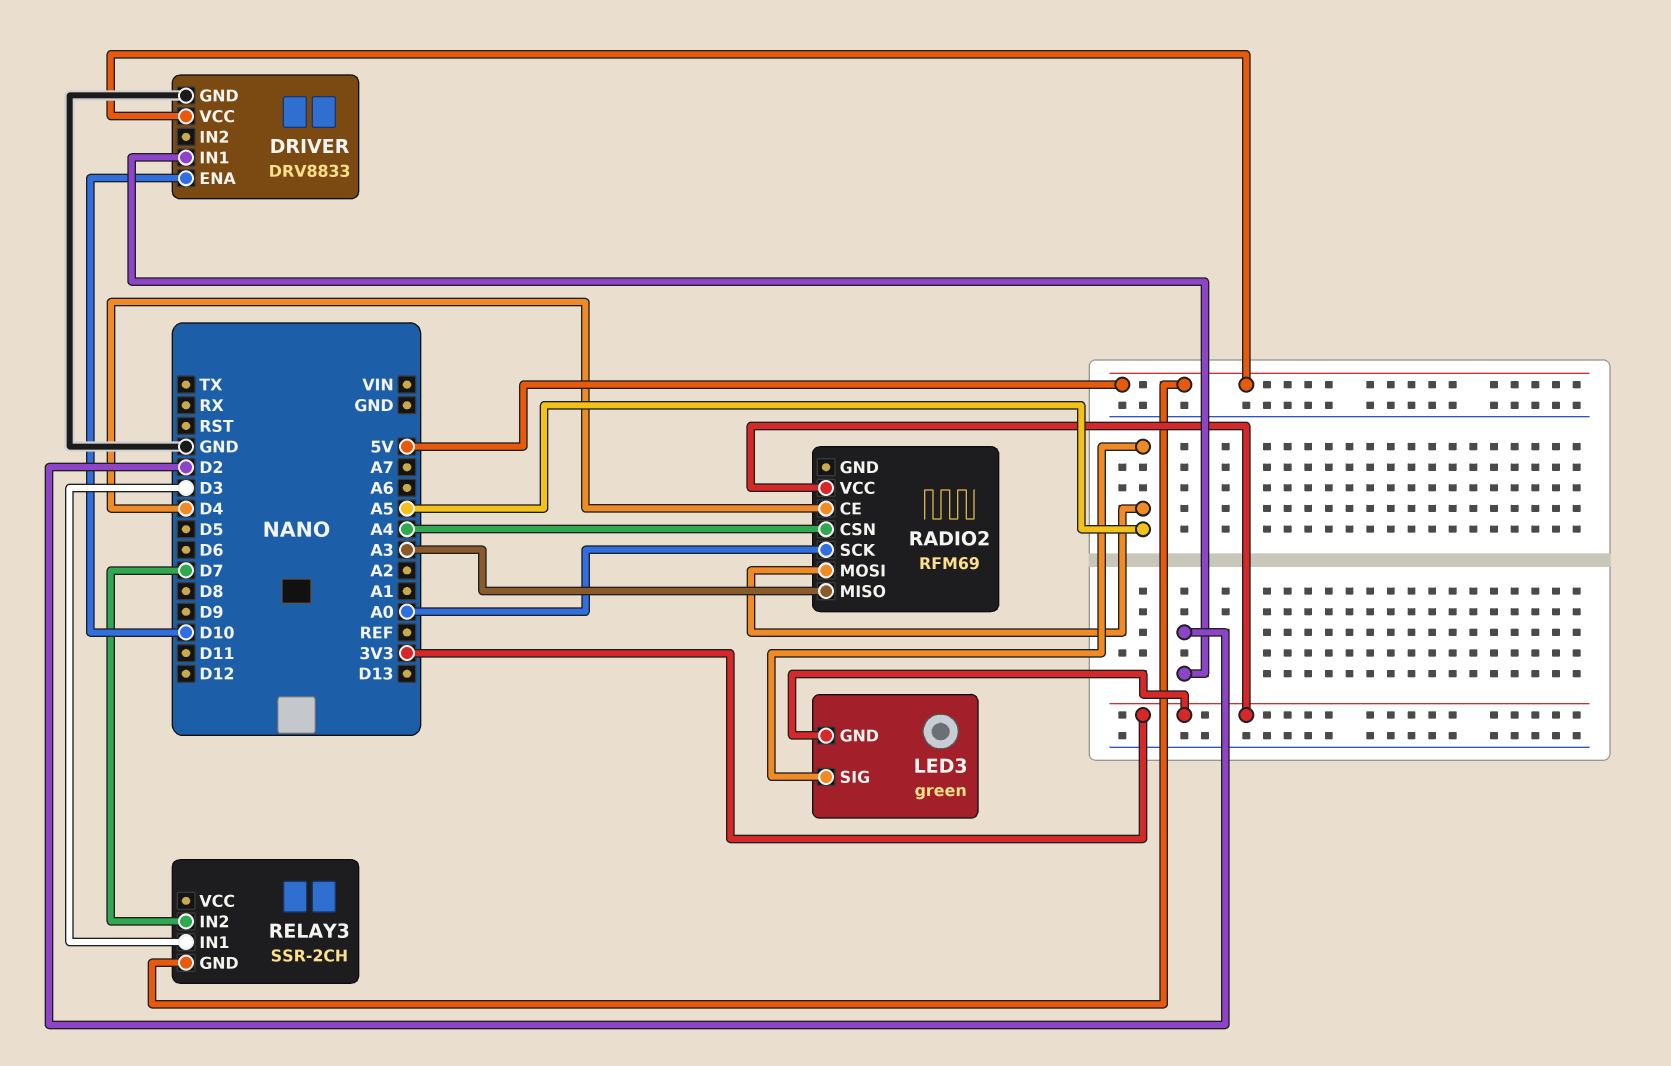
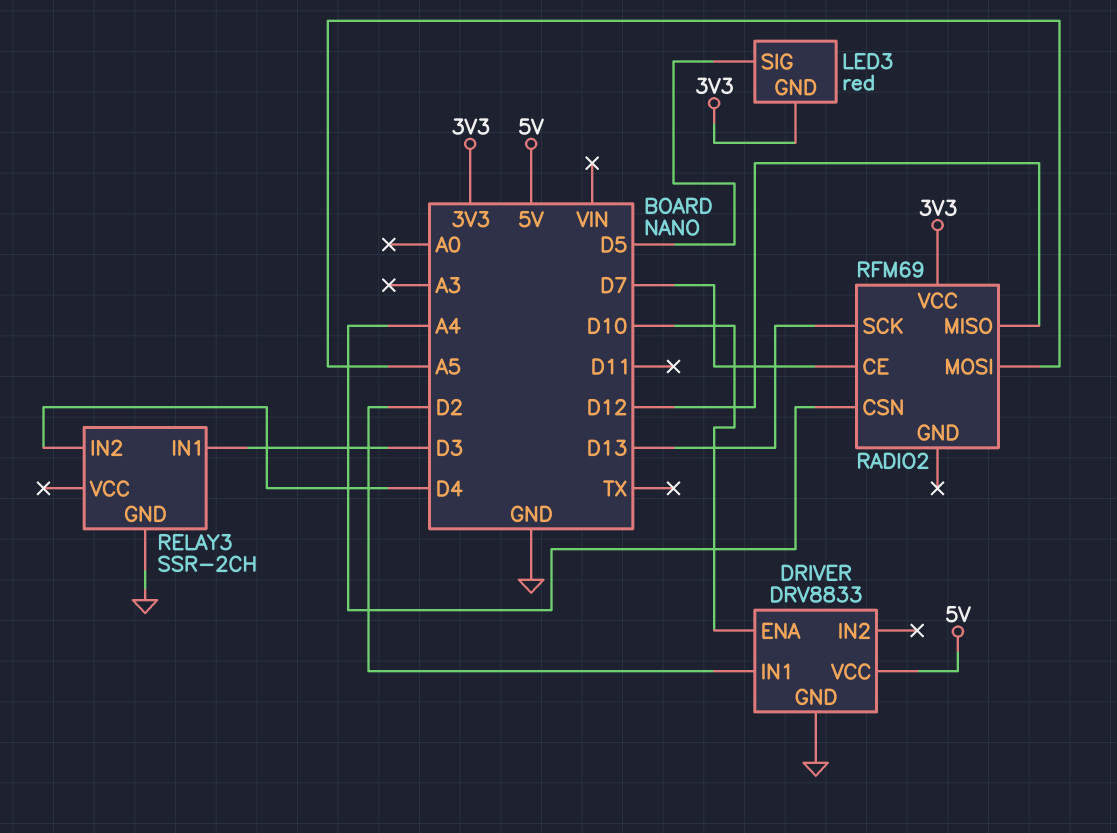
LED3: green -> red
LED3 pin SIG: A5 -> D5
RADIO2 pin CE: D4 -> D7
RADIO2 pin MISO: A3 -> D12
RADIO2 pin SCK: A0 -> D13
RELAY3 pin GND: 5V -> GND
RELAY3 pin IN2: D7 -> D4

